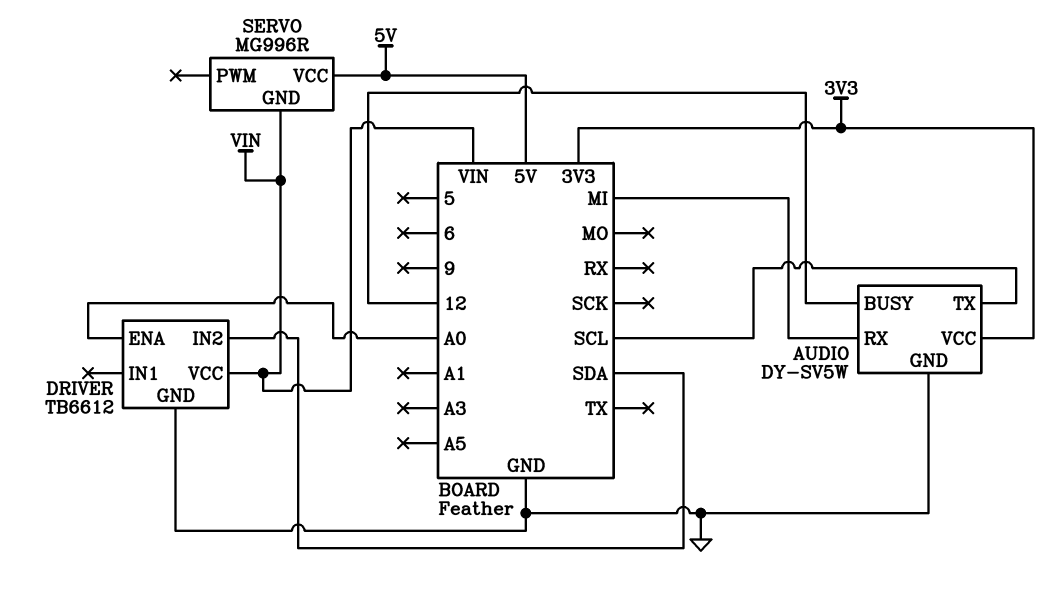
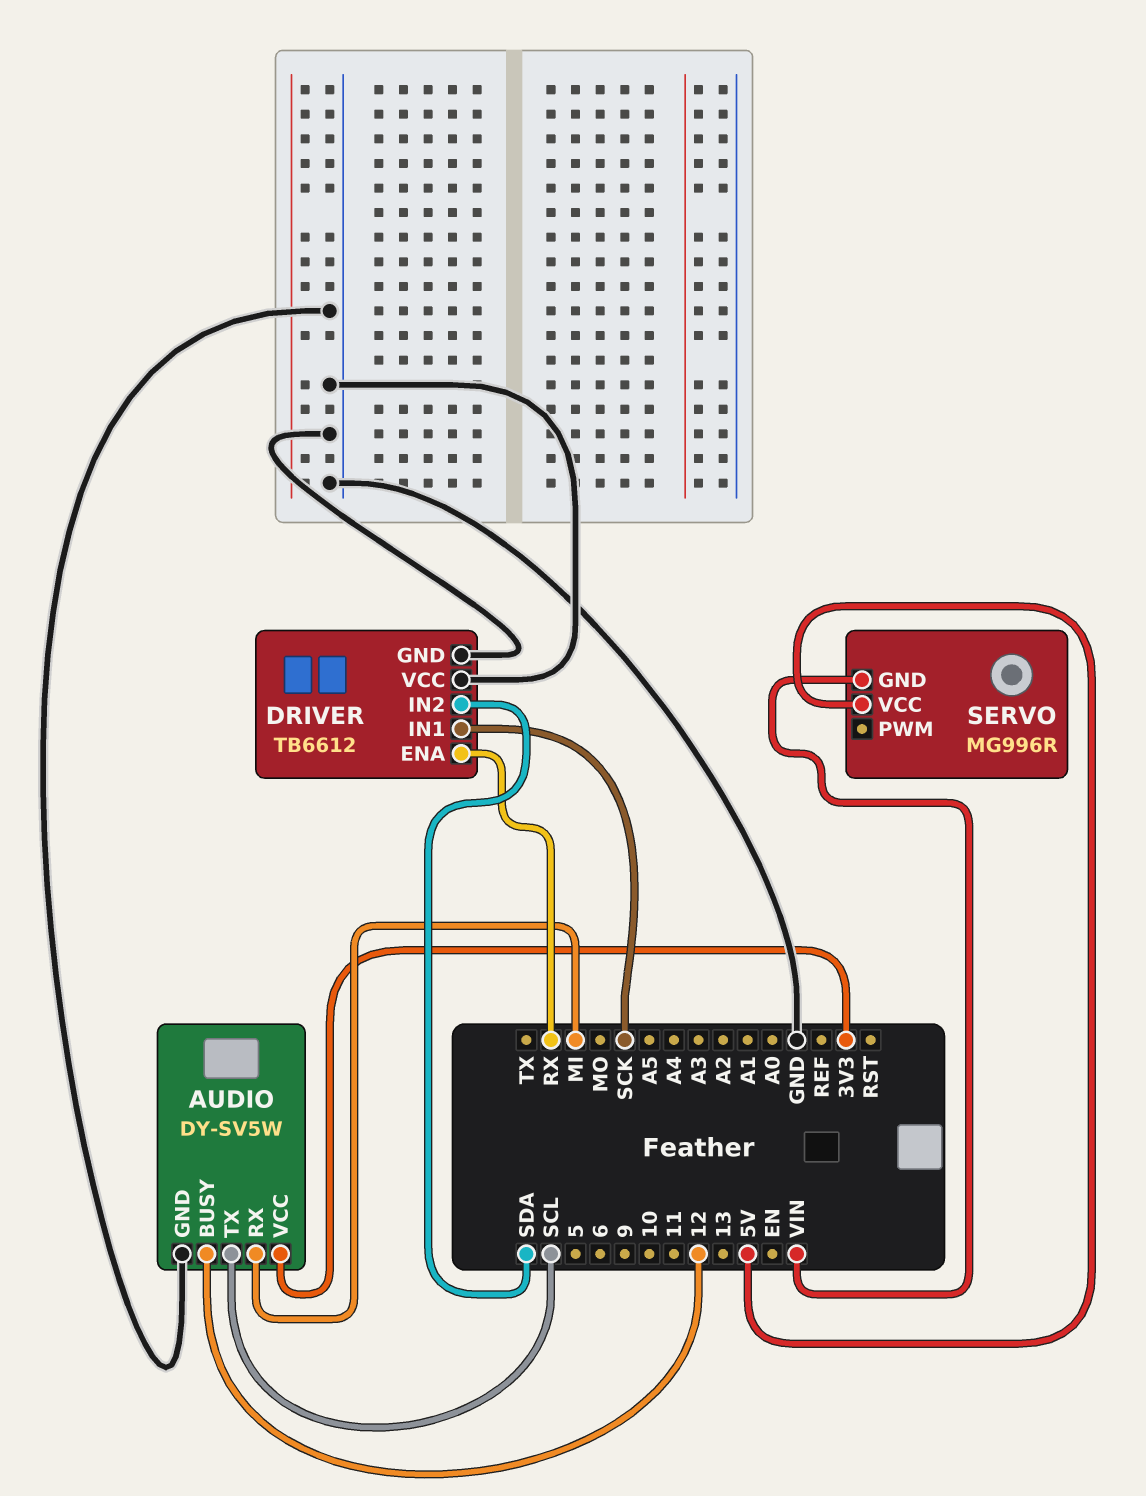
DRIVER pin ENA: A0 -> RX
DRIVER pin IN1: none -> SCK
DRIVER pin VCC: VIN -> GND

